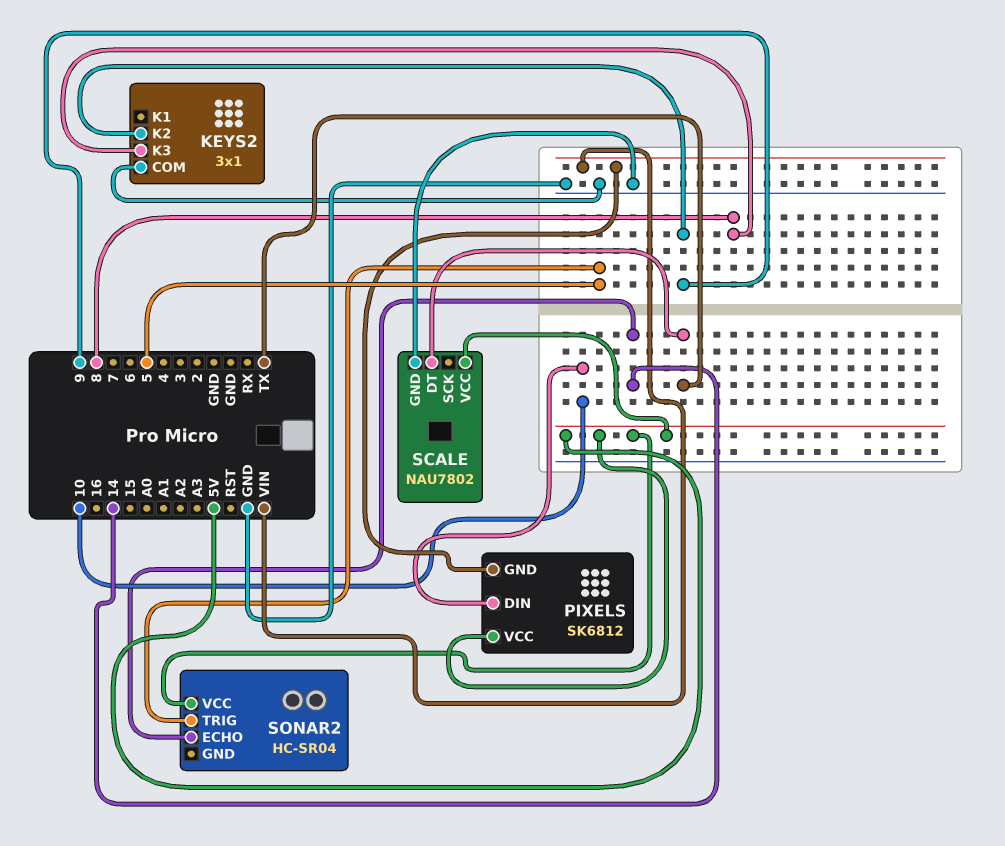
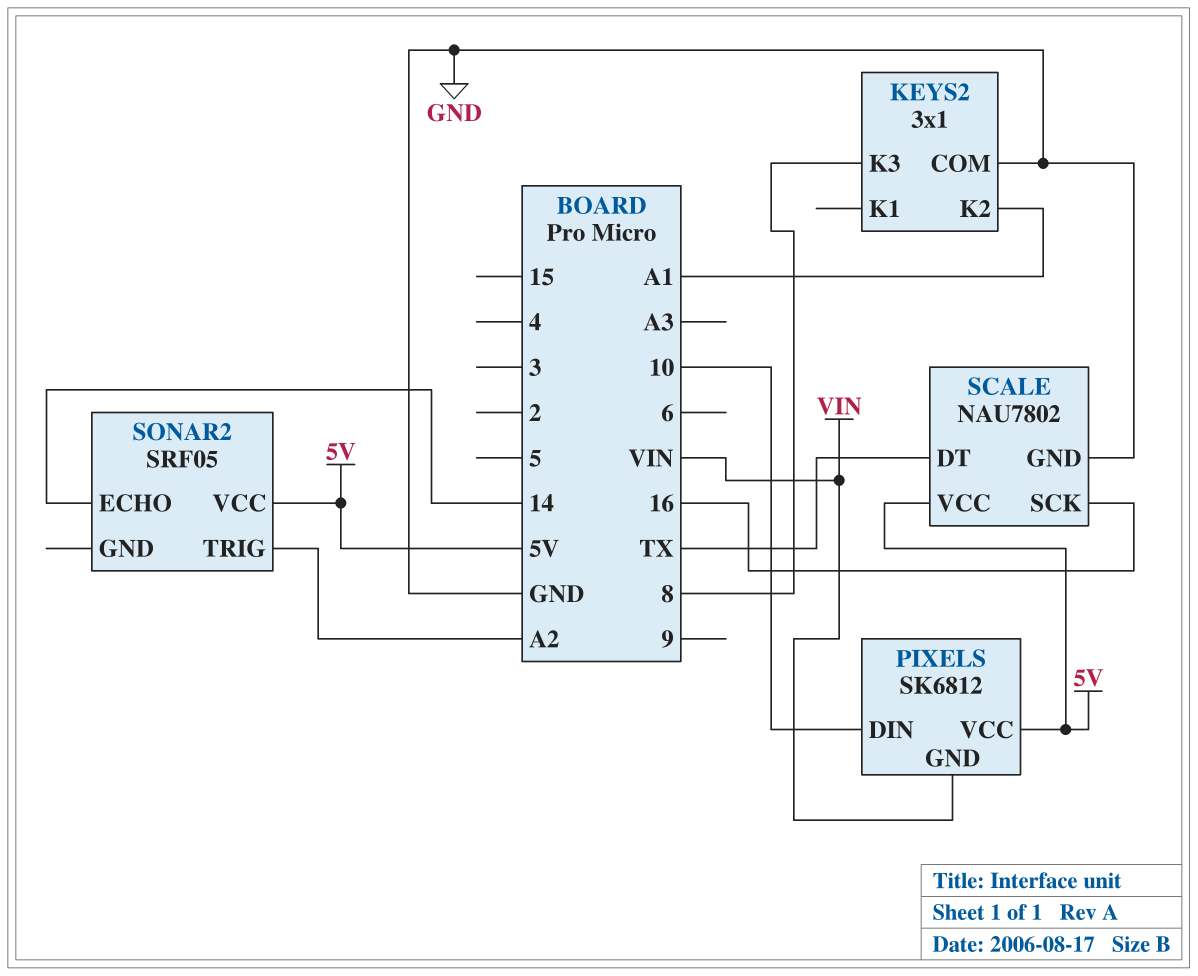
KEYS2 pin K2: 9 -> A1
SCALE pin SCK: none -> 16
SONAR2: HC-SR04 -> SRF05
SONAR2 pin TRIG: 5 -> A2

